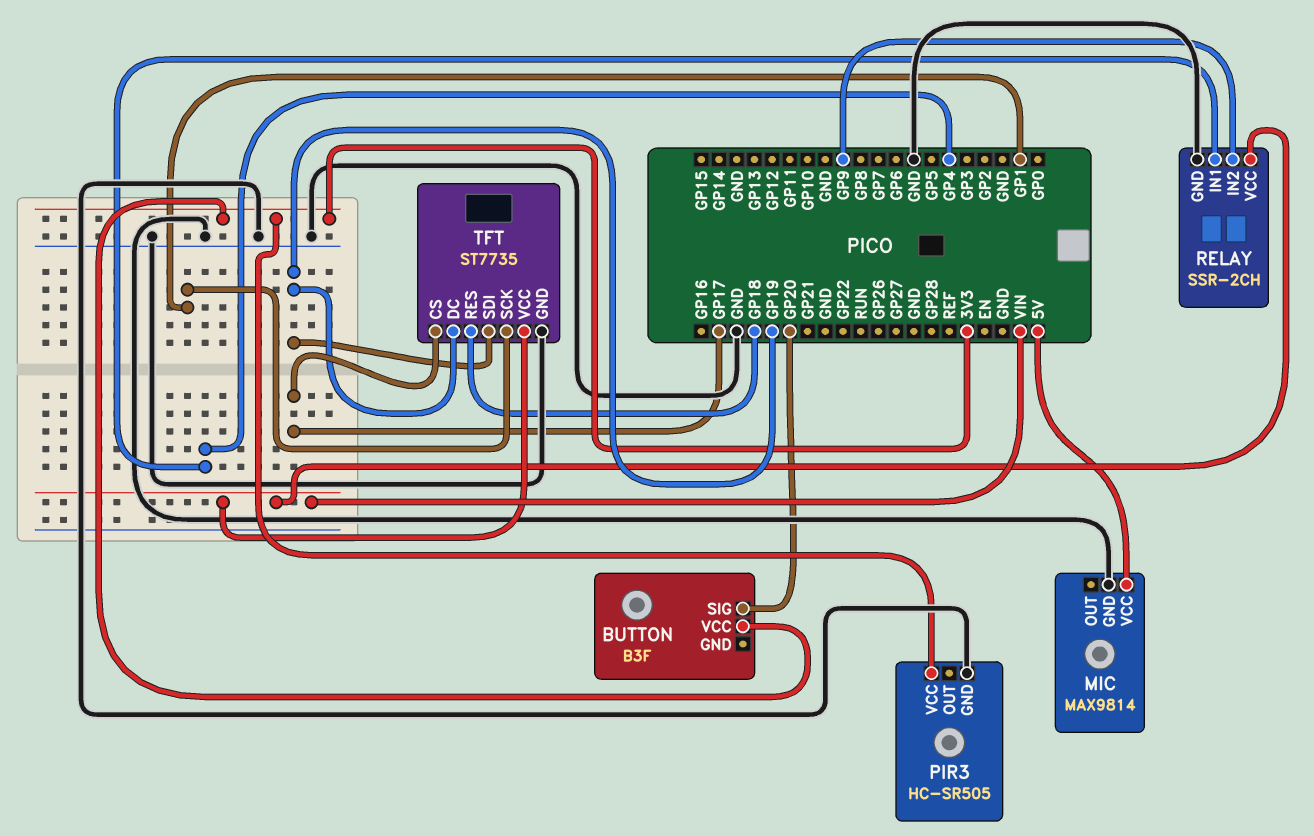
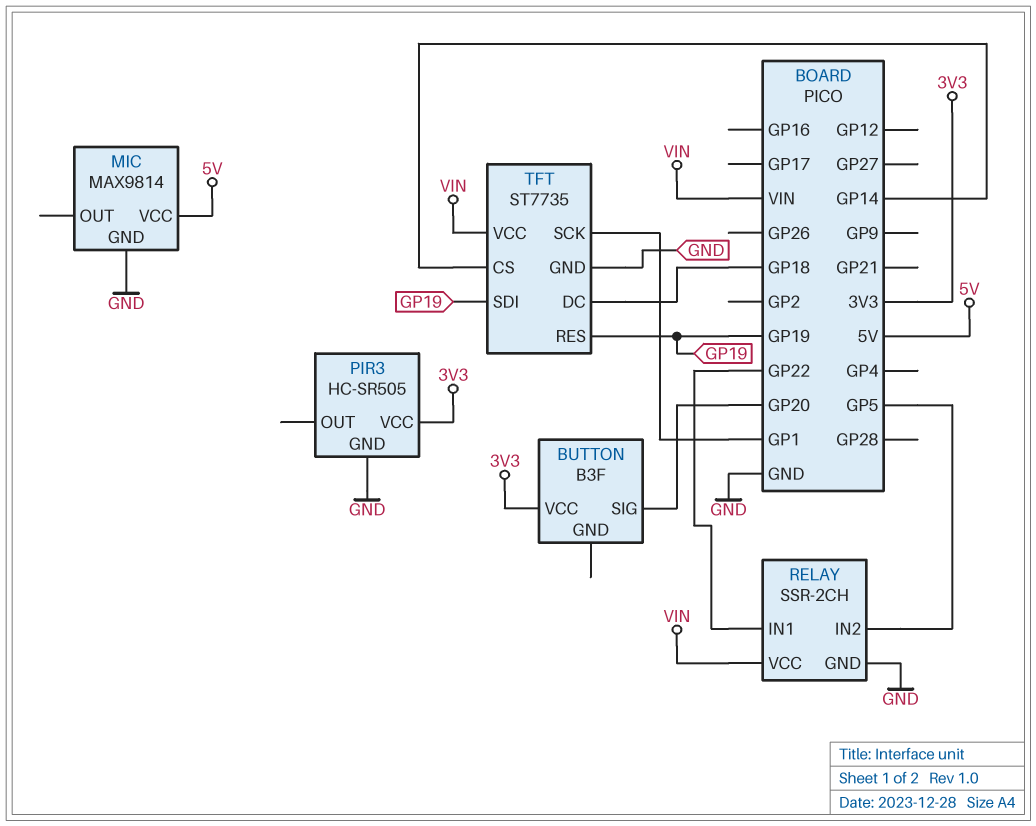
RELAY pin IN1: GP4 -> GP22
RELAY pin IN2: GP9 -> GP5
TFT pin CS: GP17 -> GP14
TFT pin DC: GP19 -> GP18
TFT pin RES: GP18 -> GP19

